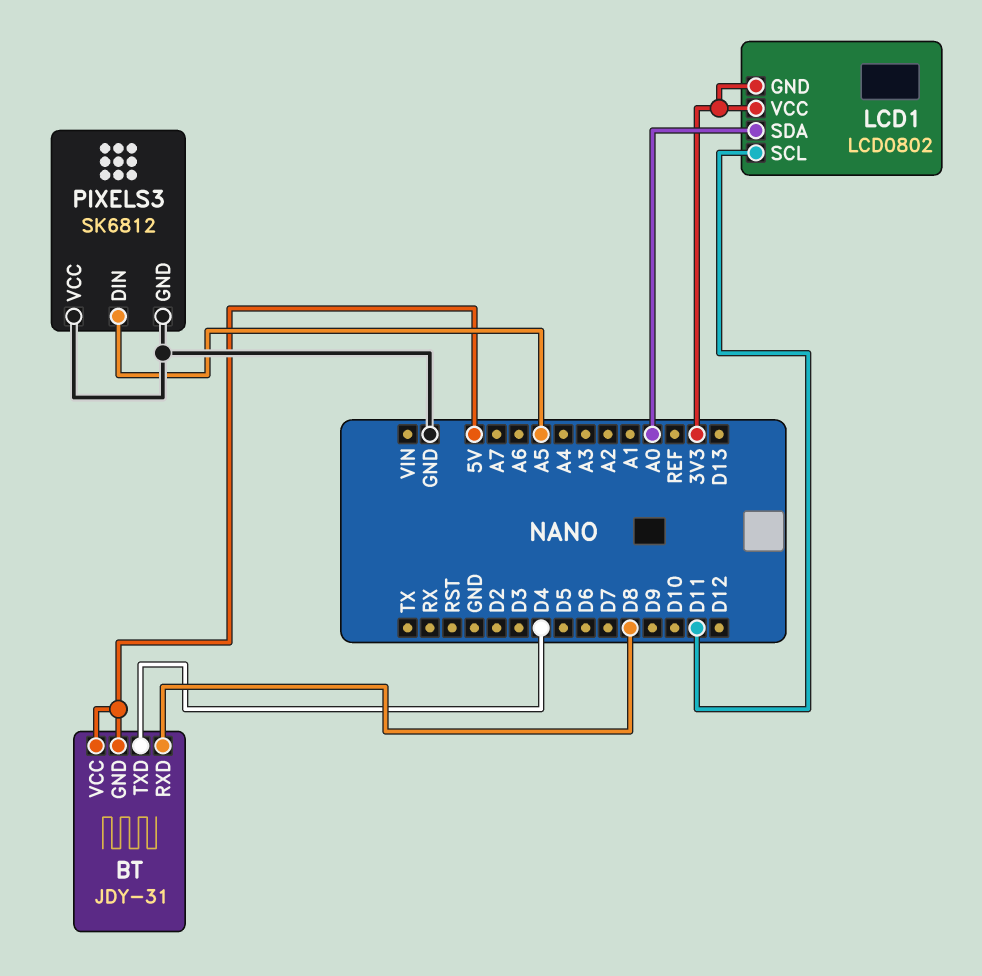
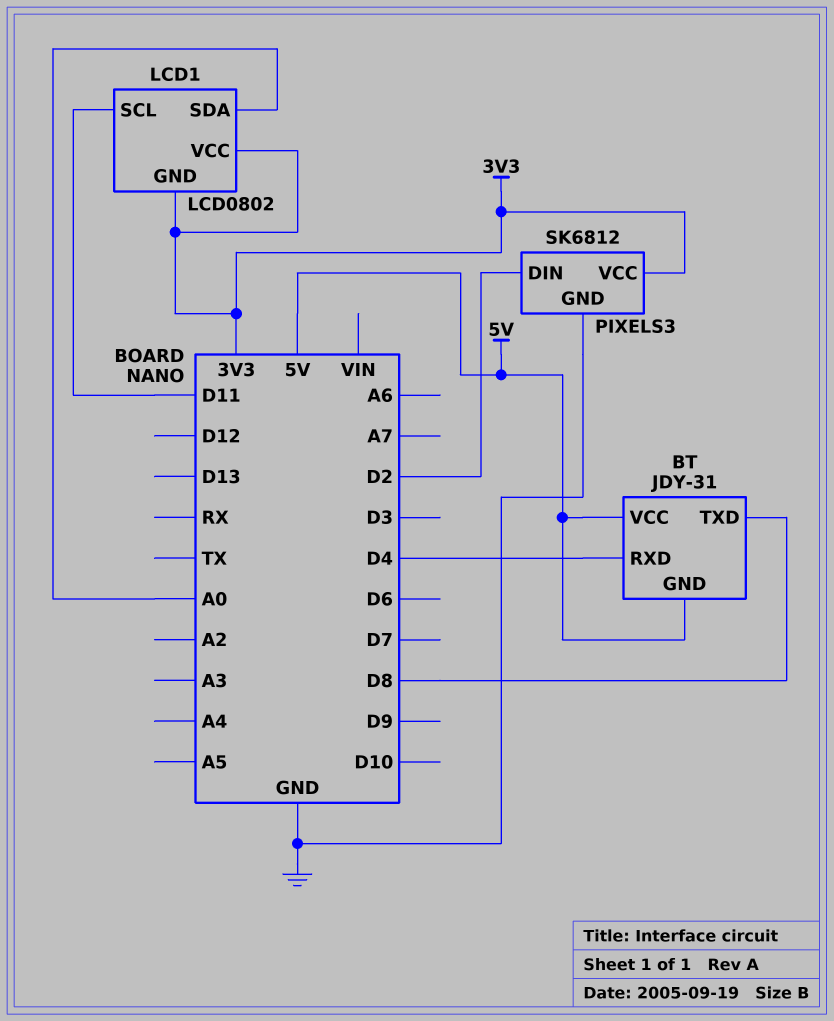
BT pin RXD: D8 -> D4
BT pin TXD: D4 -> D8
PIXELS3 pin DIN: A5 -> D2
PIXELS3 pin VCC: GND -> 3V3

